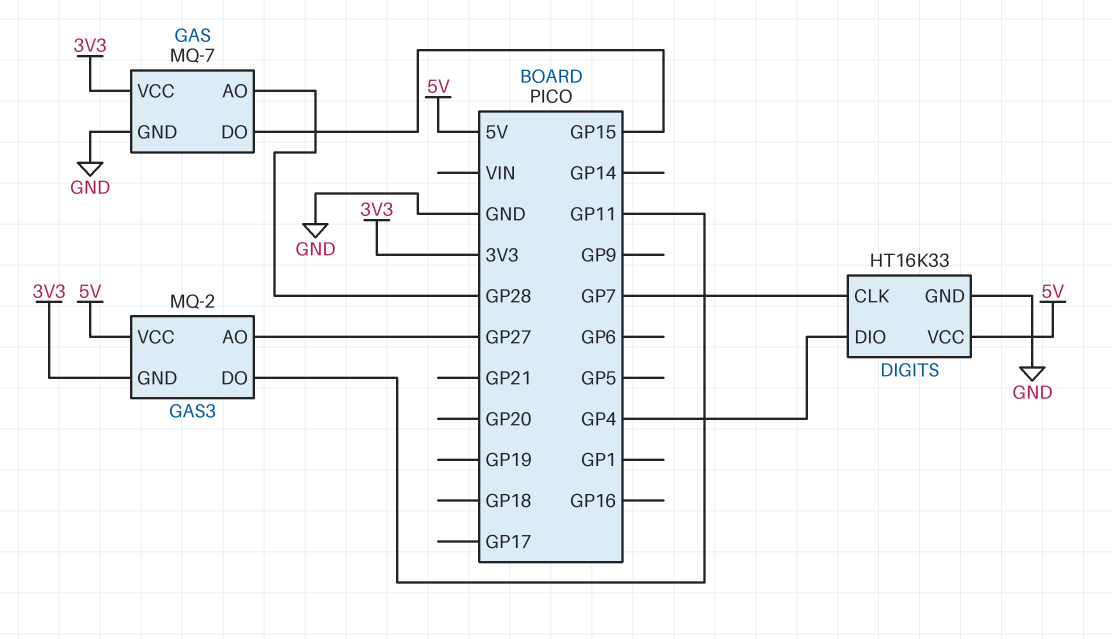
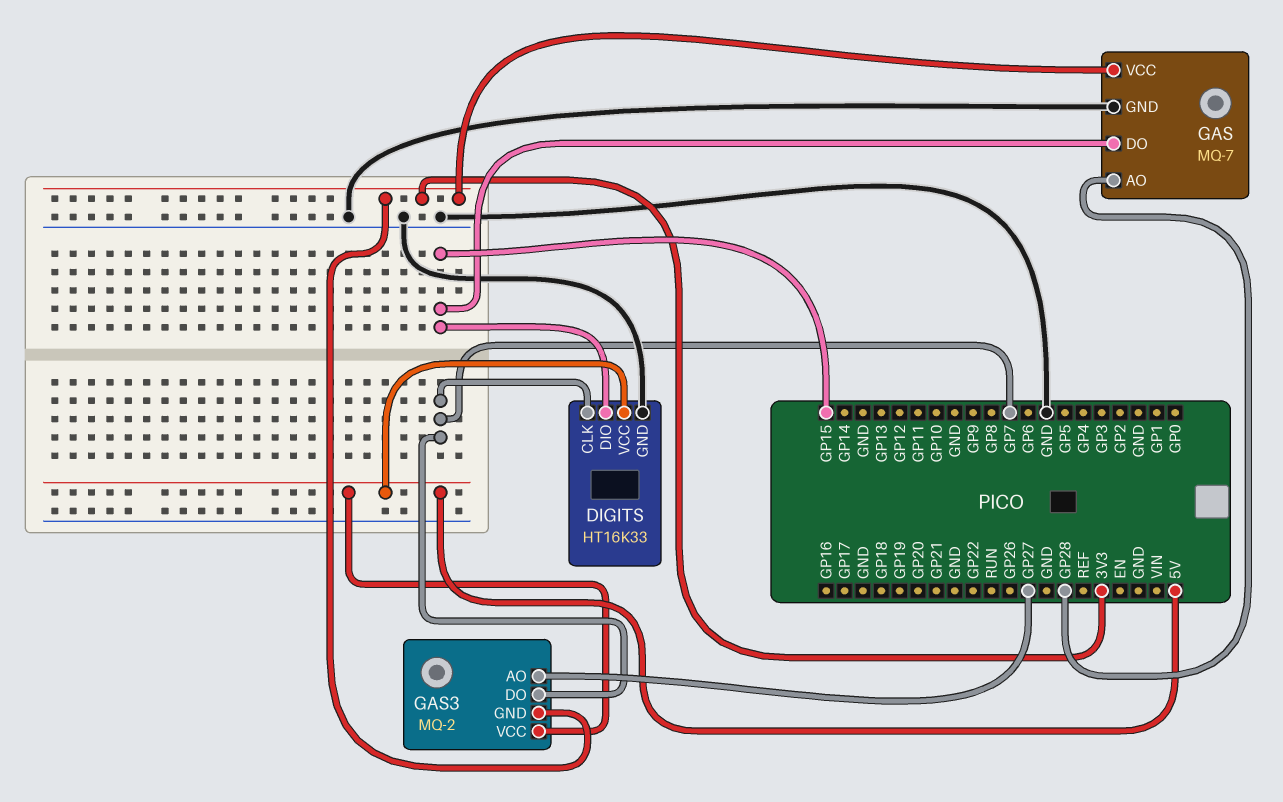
DIGITS pin DIO: GP4 -> GP15
GAS3 pin DO: GP11 -> GP7

